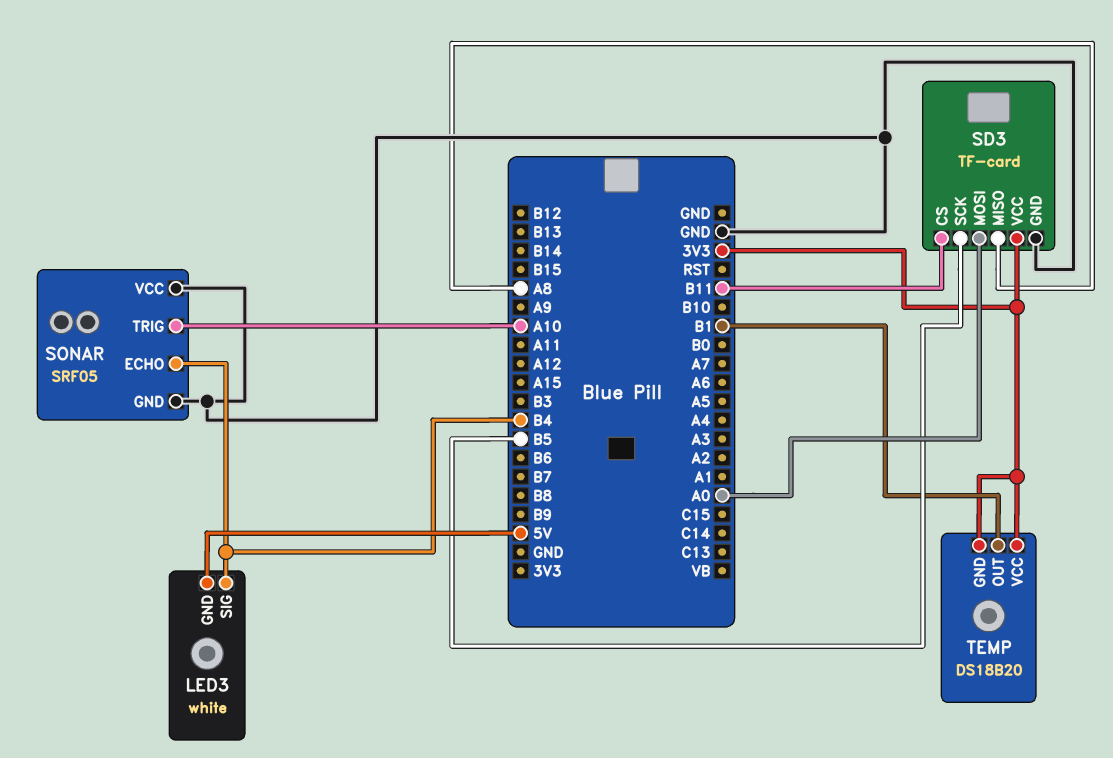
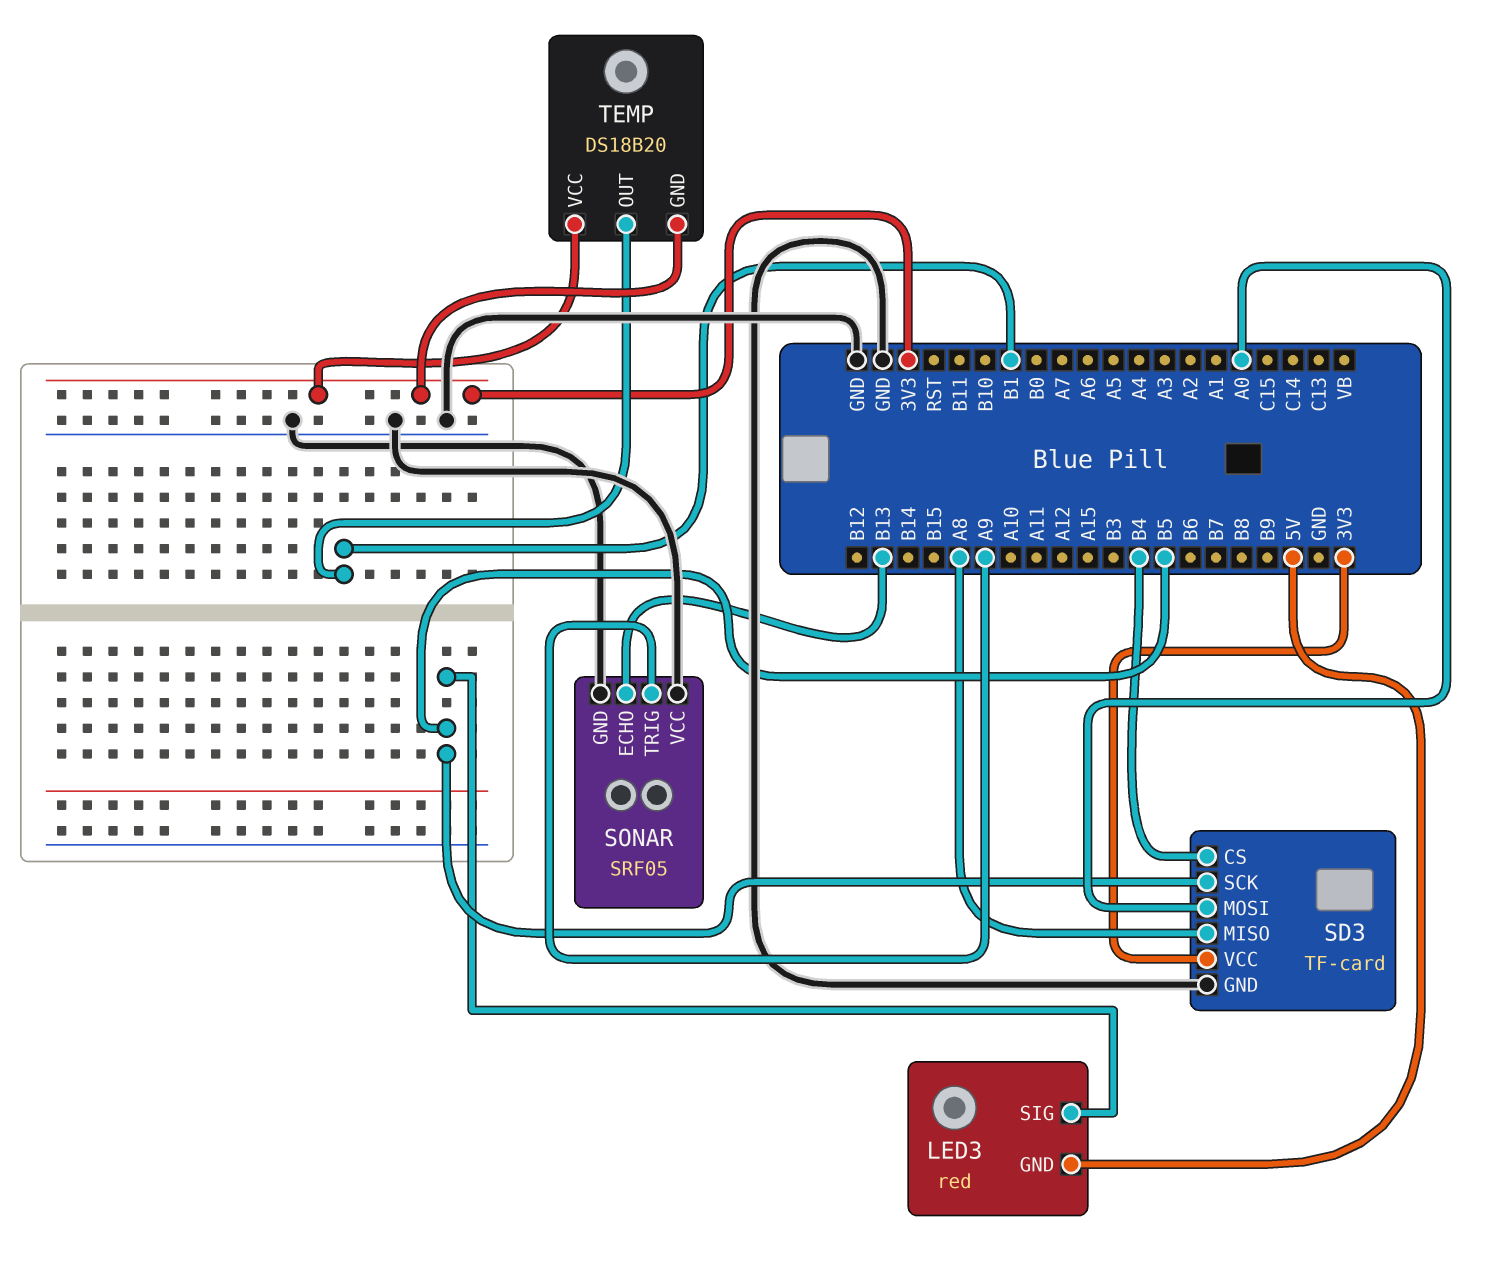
LED3: white -> red
LED3 pin SIG: B4 -> B5
SD3 pin CS: B11 -> B4
SONAR pin ECHO: B4 -> B13
SONAR pin TRIG: A10 -> A9

